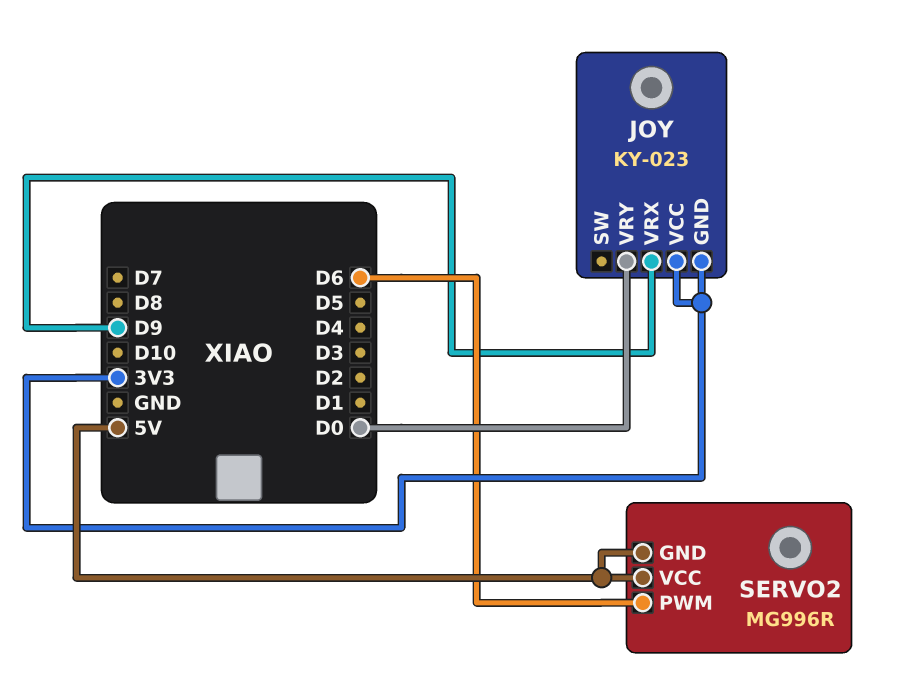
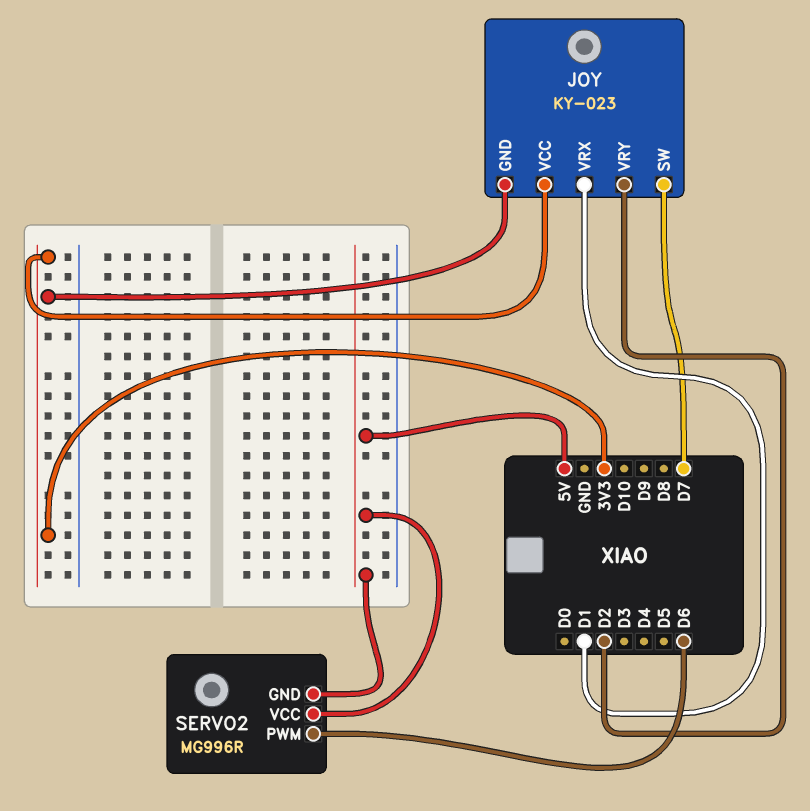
JOY pin SW: none -> D7
JOY pin VRX: D9 -> D1
JOY pin VRY: D0 -> D2

